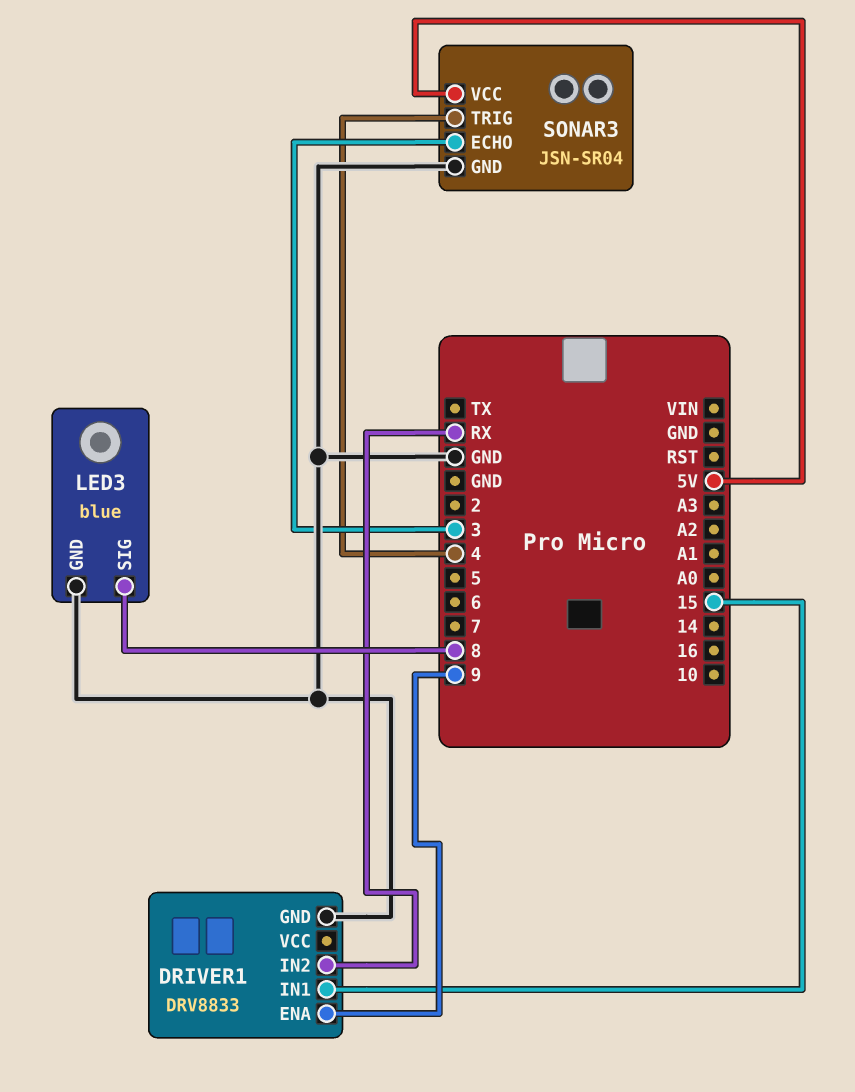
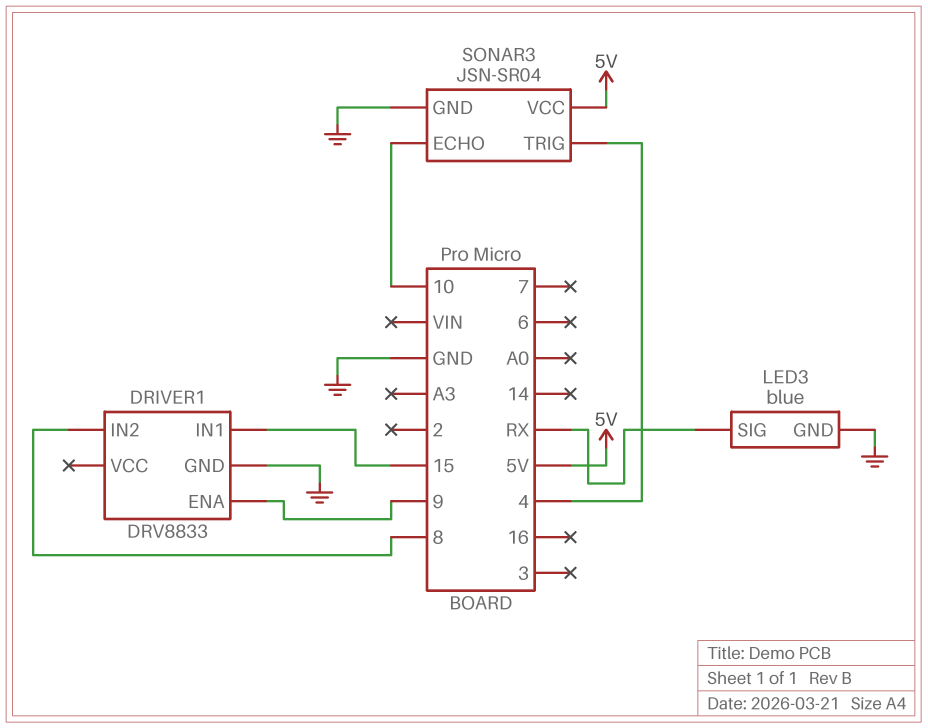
DRIVER1 pin IN2: RX -> 8
LED3 pin SIG: 8 -> RX
SONAR3 pin ECHO: 3 -> 10

